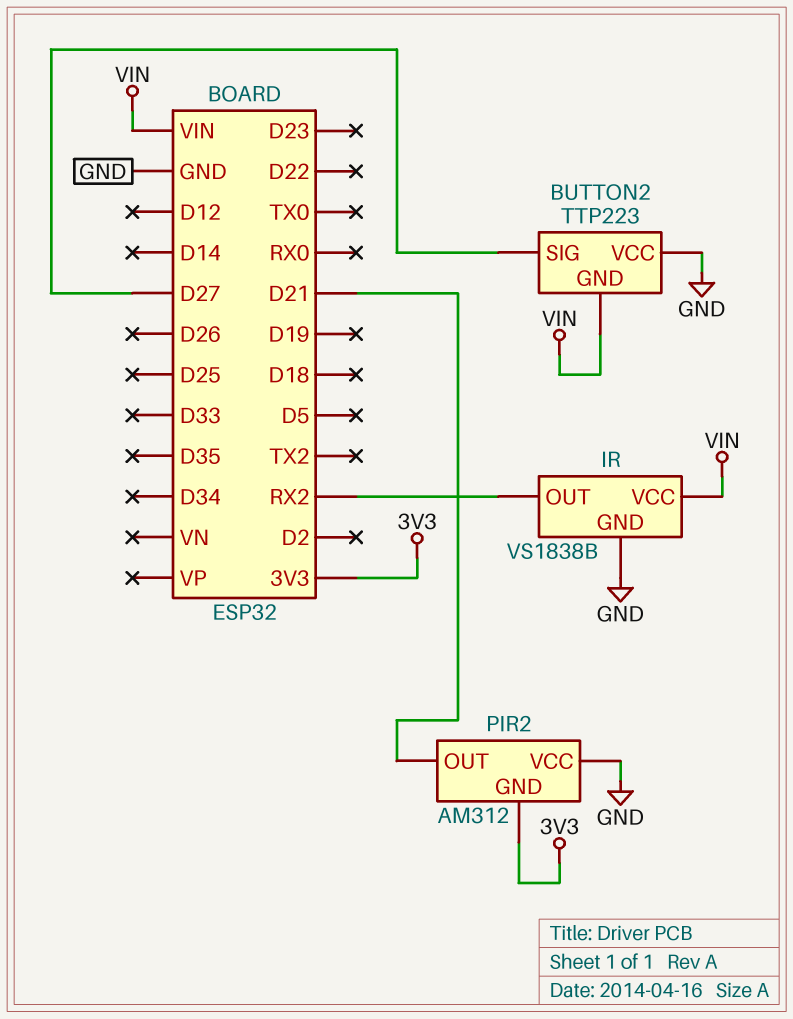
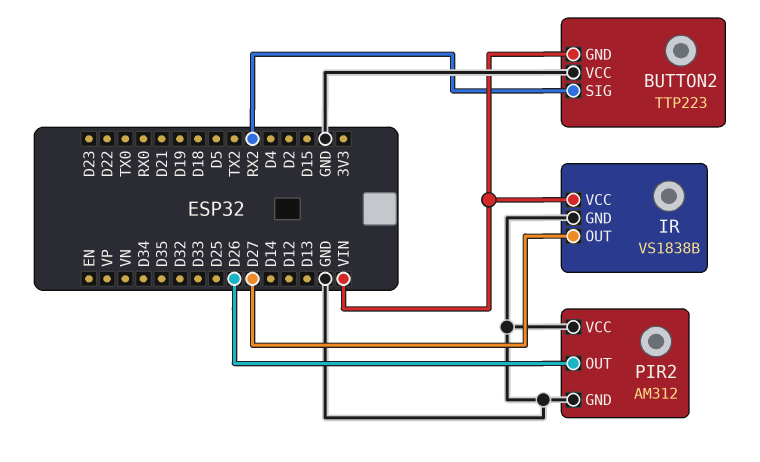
BUTTON2 pin SIG: D27 -> RX2
IR pin OUT: RX2 -> D27
PIR2 pin GND: 3V3 -> GND
PIR2 pin OUT: D21 -> D26

